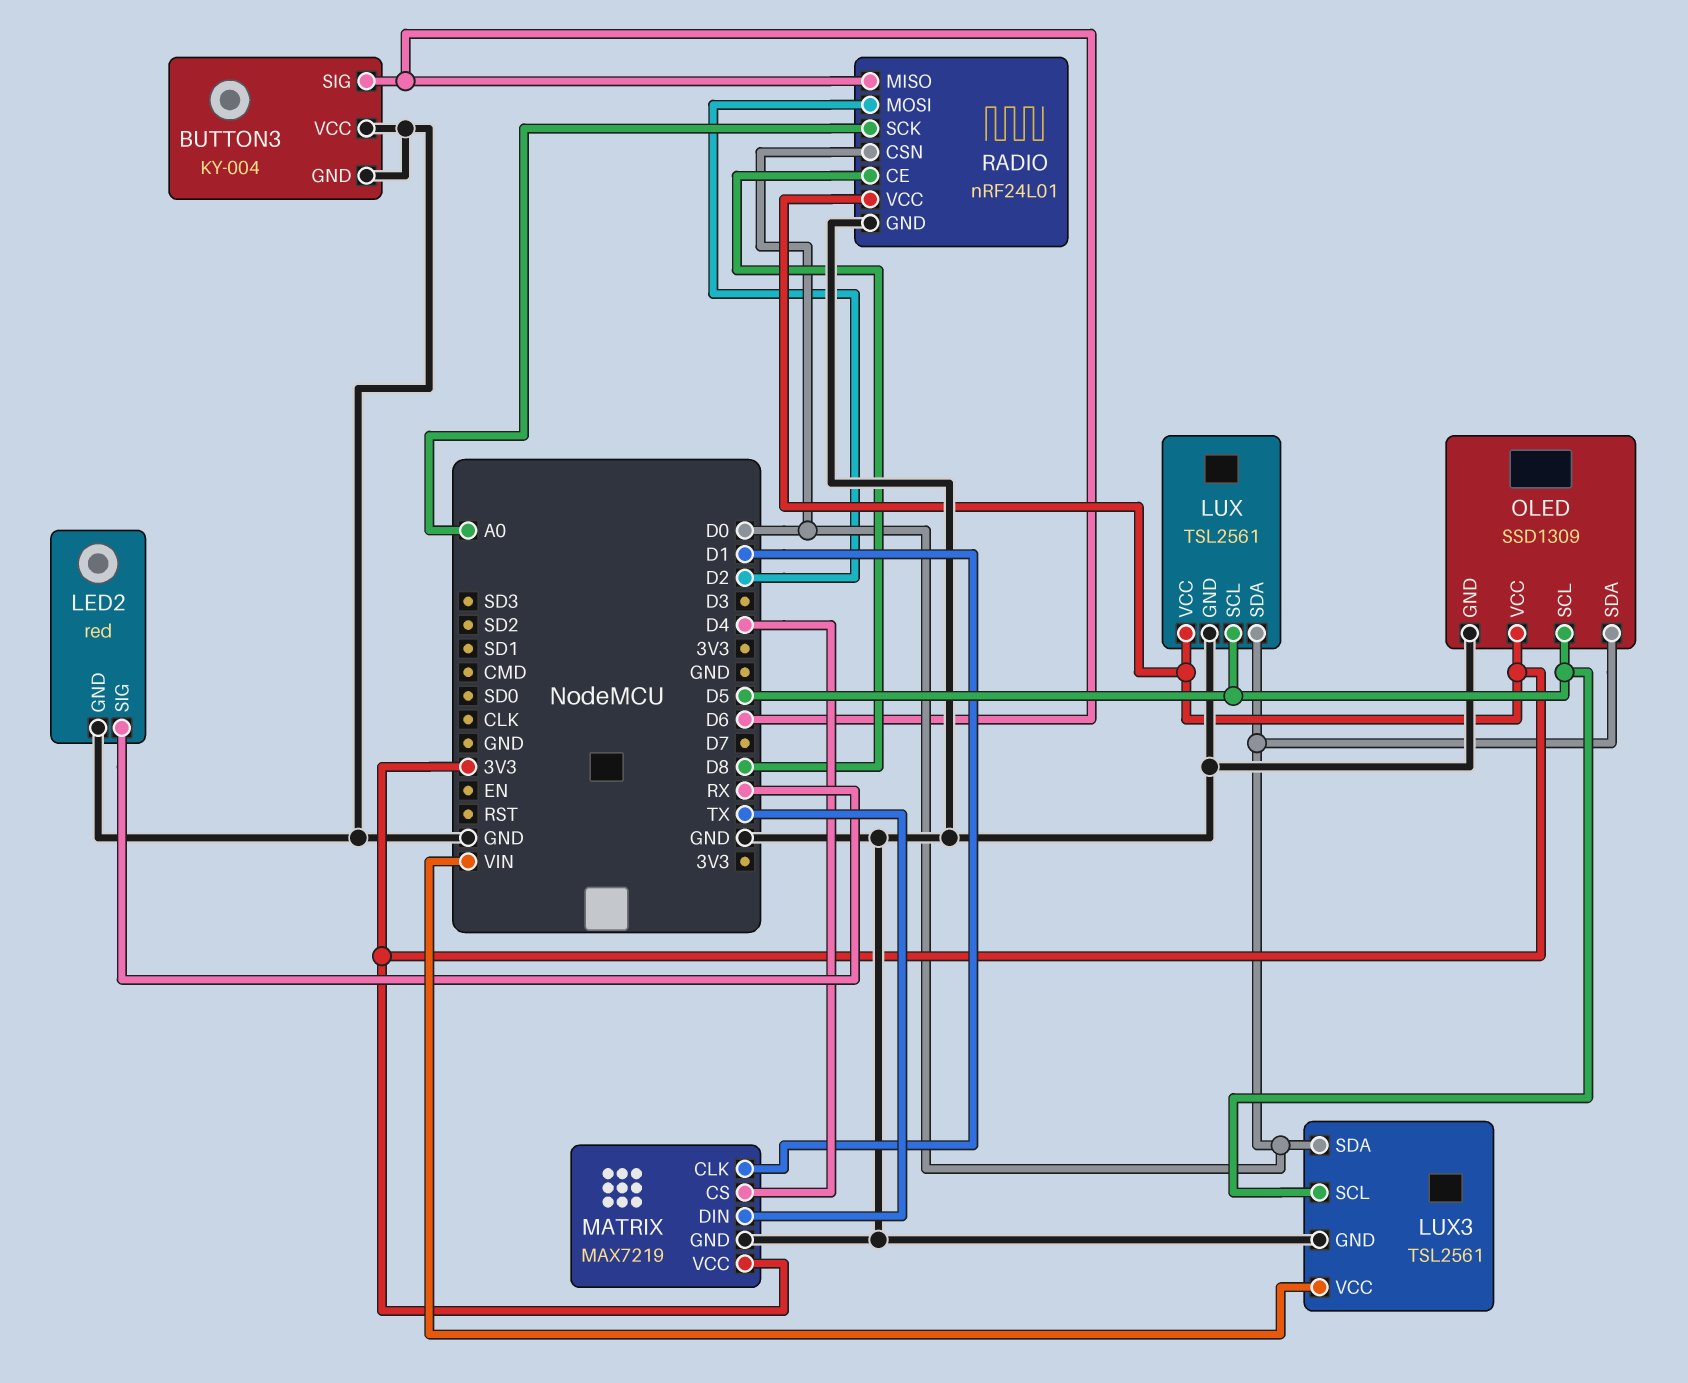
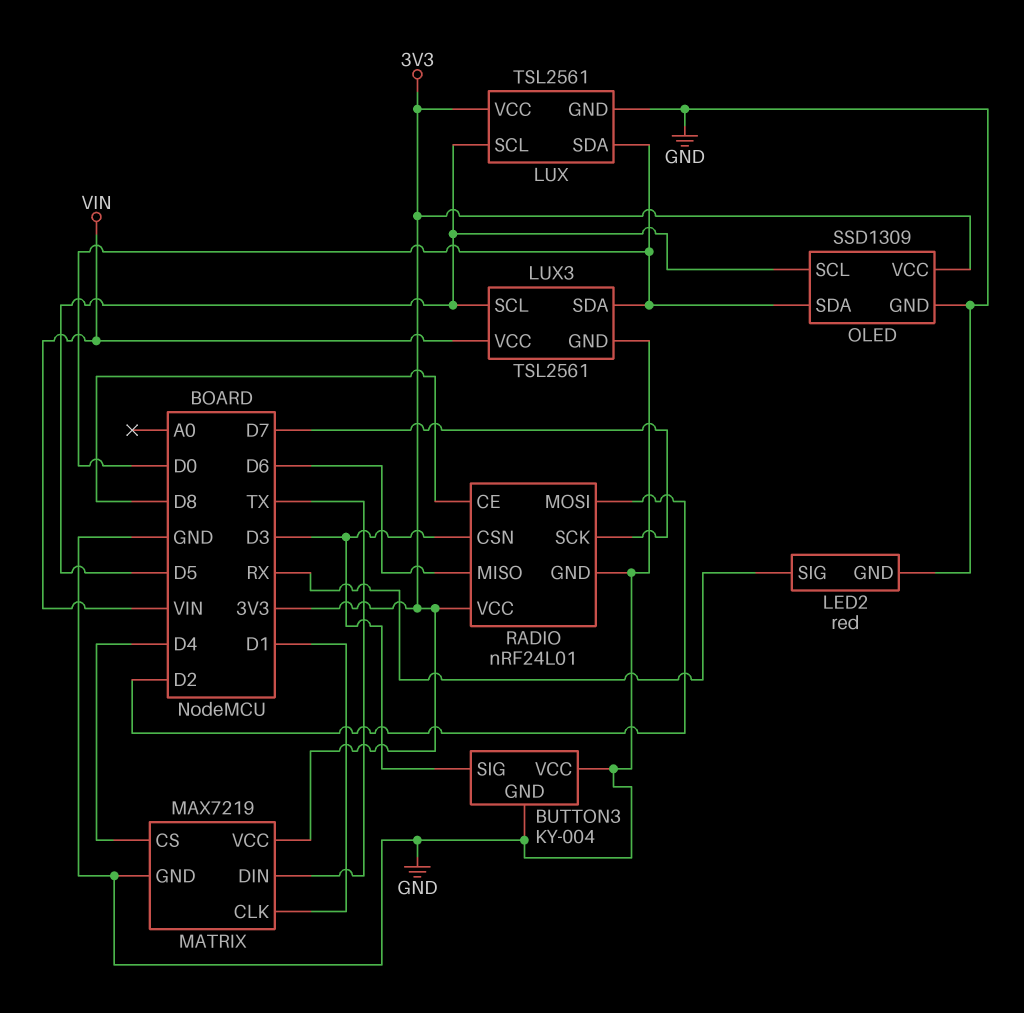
BUTTON3 pin SIG: D6 -> D3
RADIO pin CSN: D0 -> D3
RADIO pin SCK: A0 -> D7

